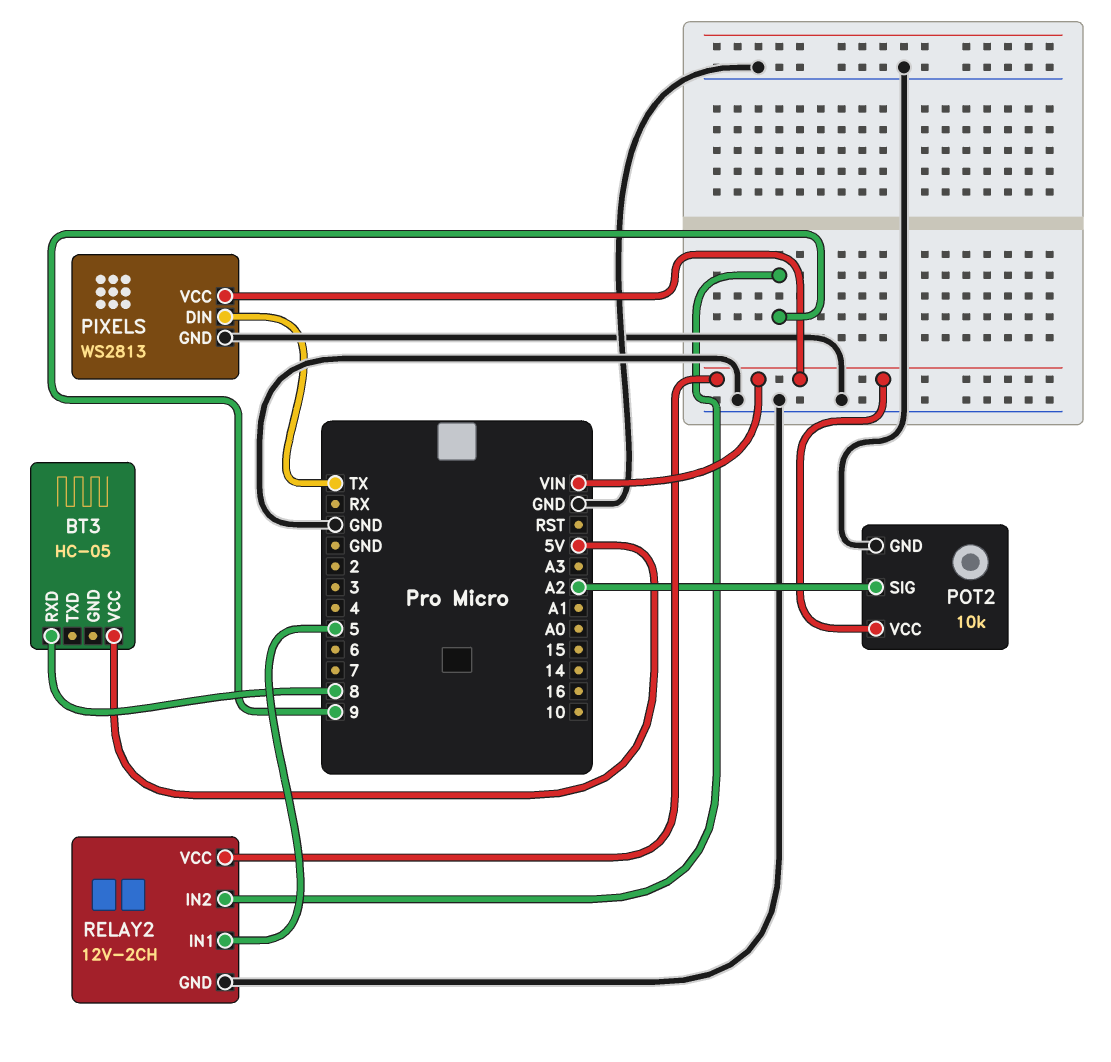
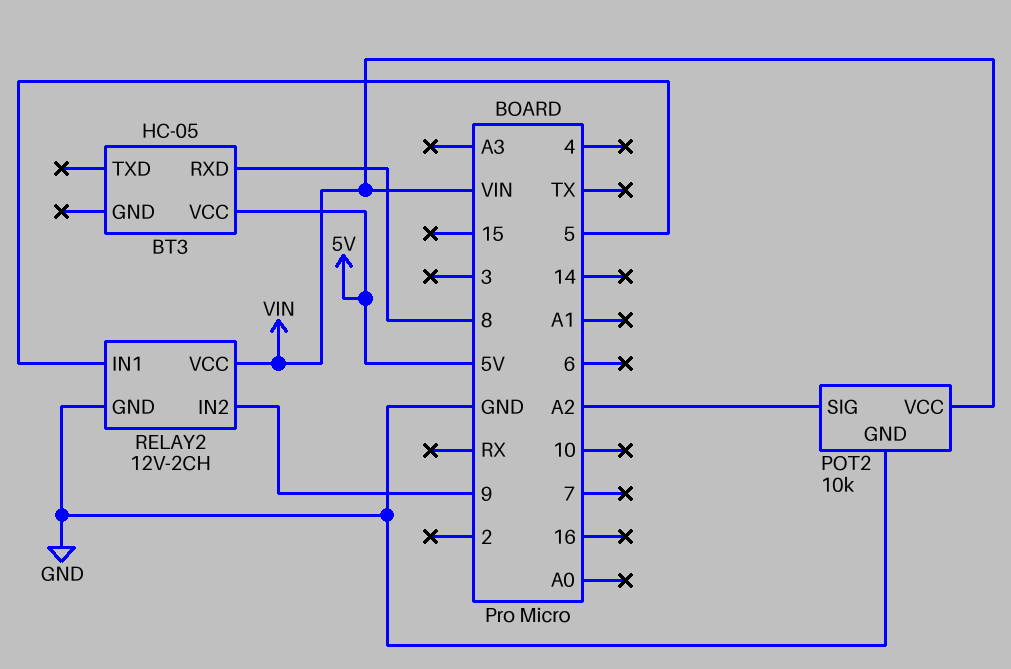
PIXELS: WS2813 -> none
PIXELS pin DIN: TX -> none
PIXELS pin GND: GND -> none
PIXELS pin VCC: VIN -> none

